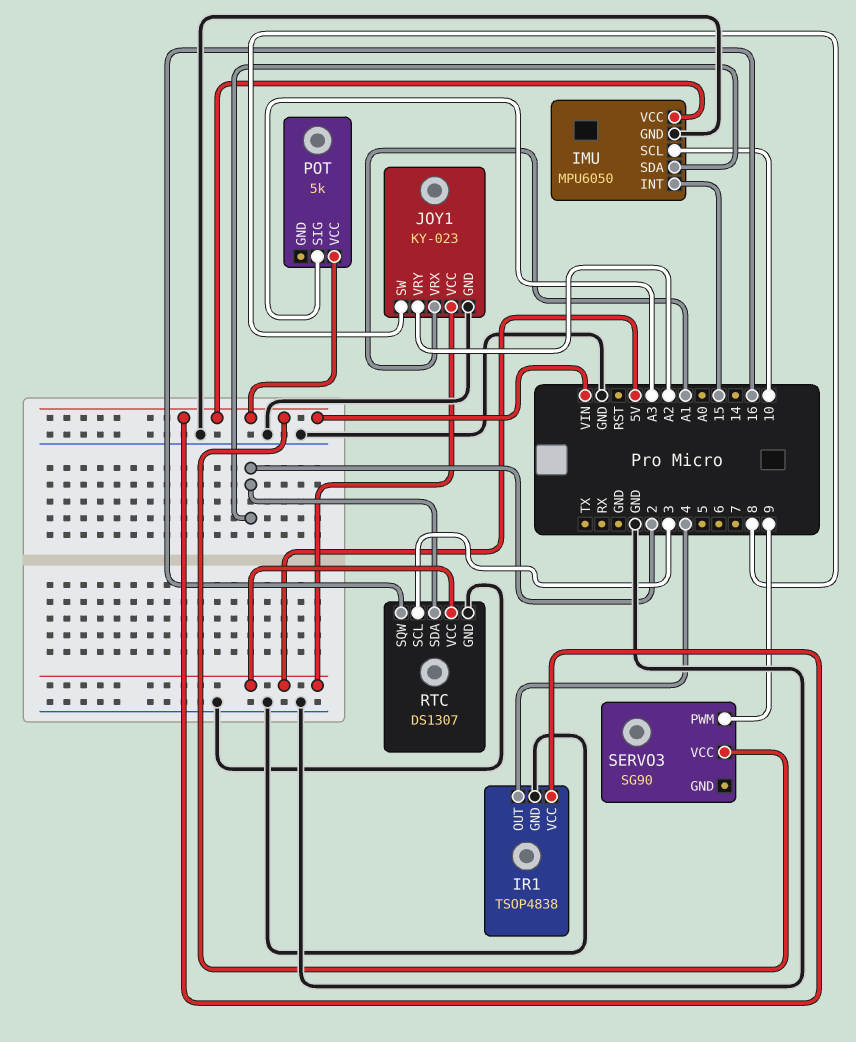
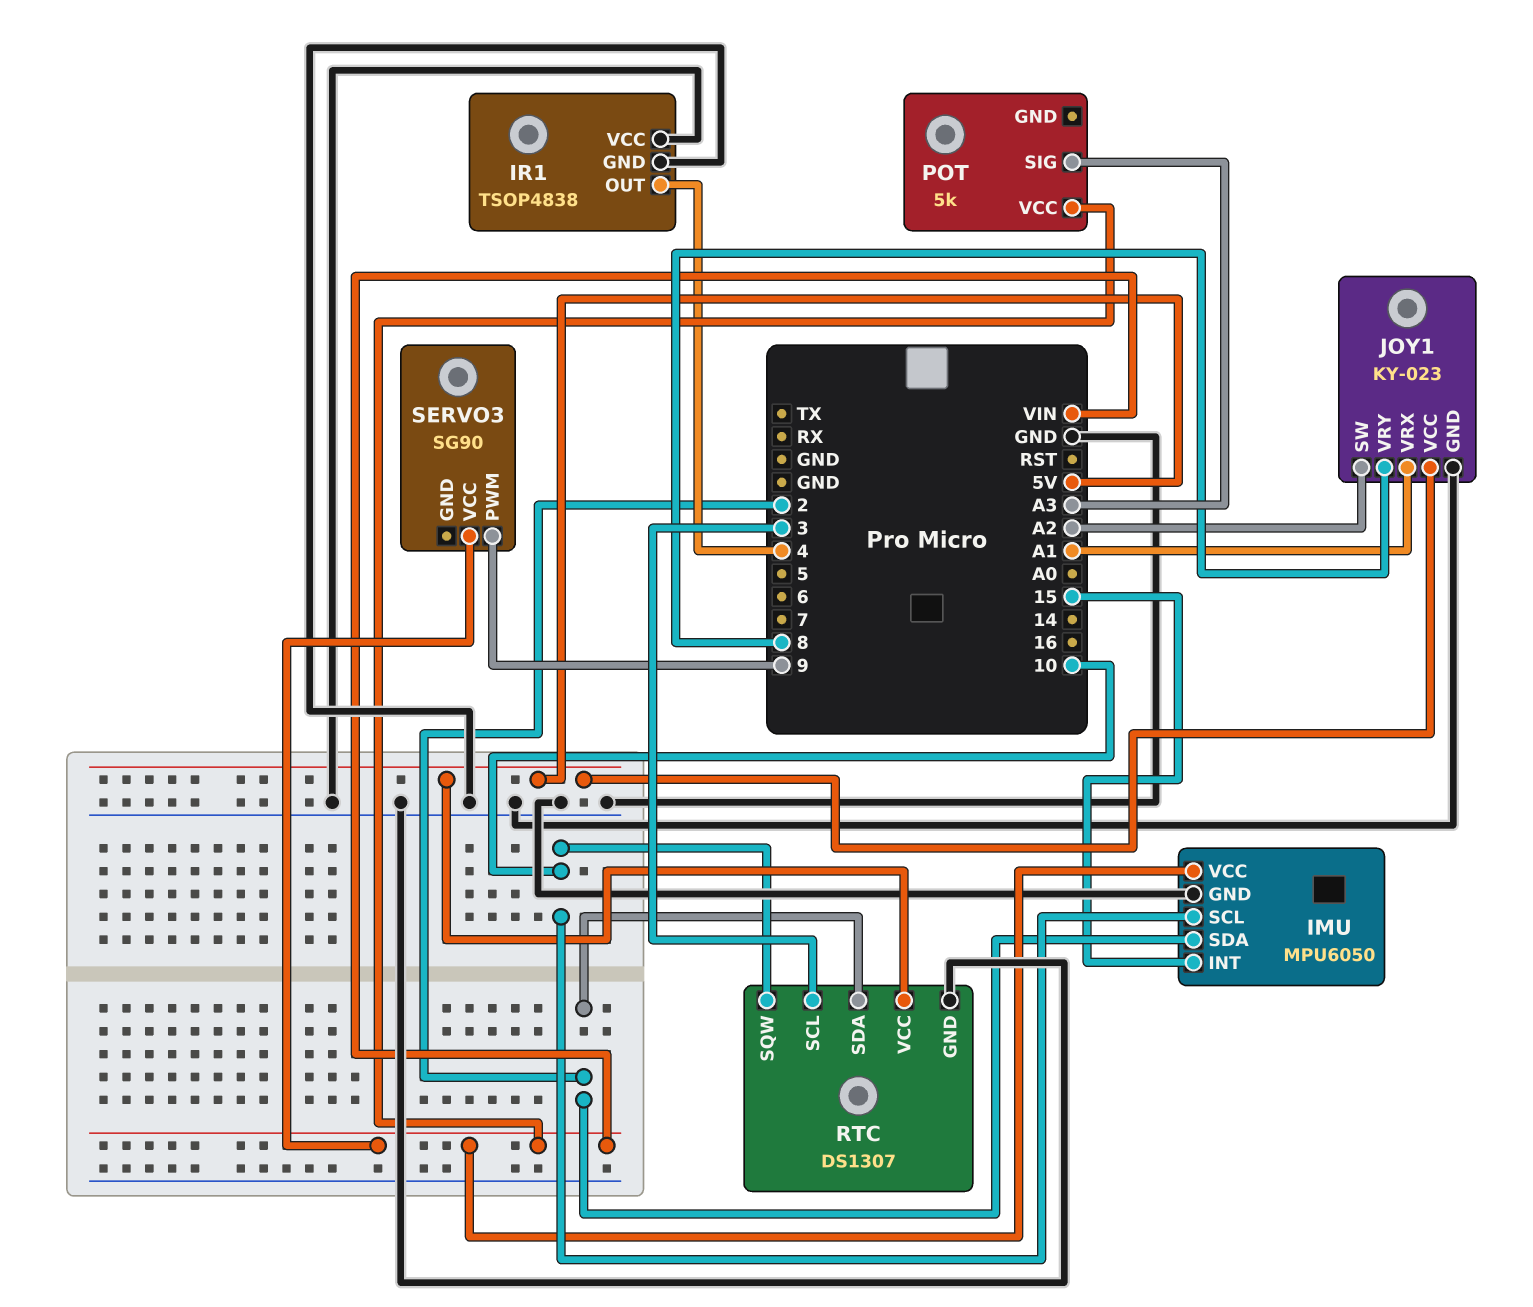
IR1 pin VCC: VIN -> GND
JOY1 pin SW: 8 -> A2
JOY1 pin VRY: A2 -> 8
RTC pin SQW: 16 -> 10

